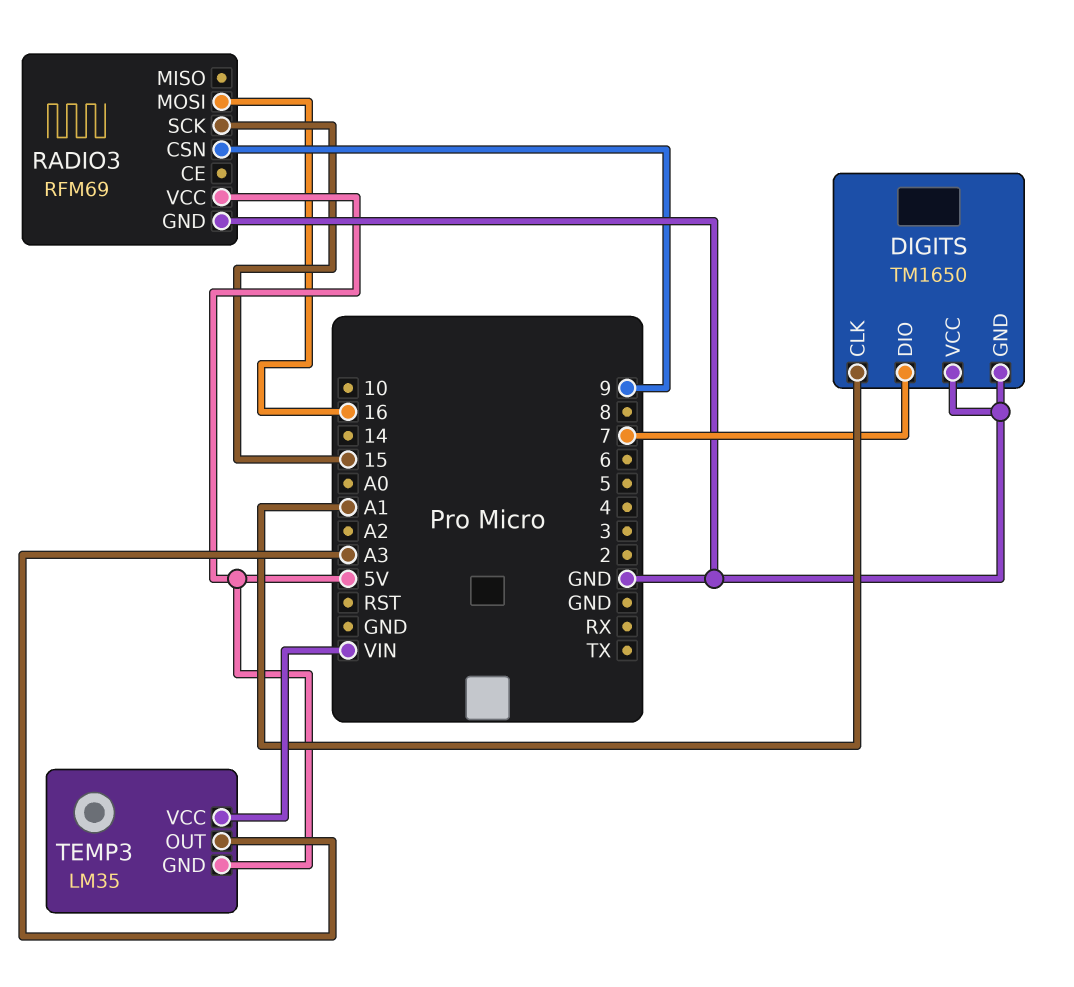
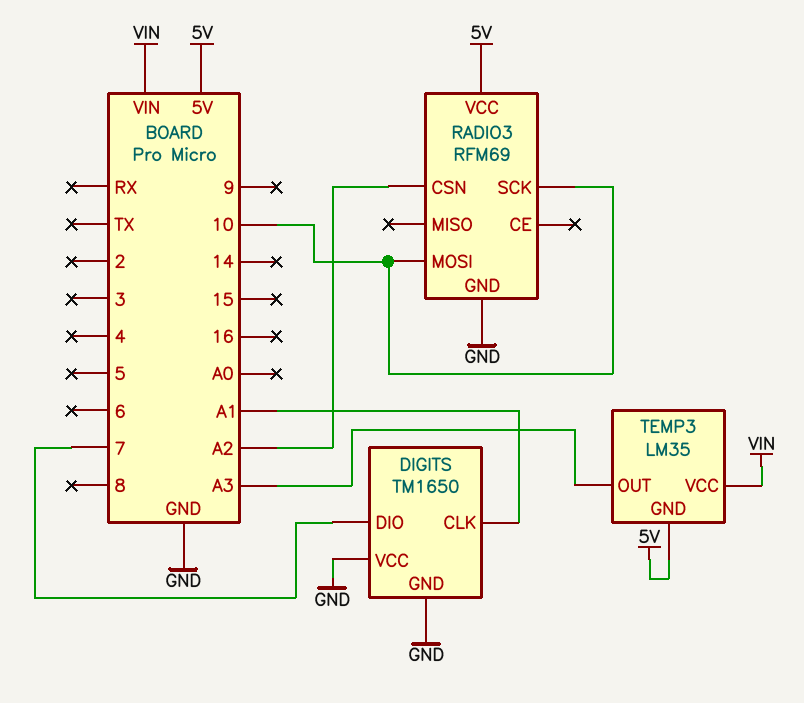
RADIO3 pin CSN: 9 -> A2
RADIO3 pin MOSI: 16 -> 10
RADIO3 pin SCK: 15 -> 10

